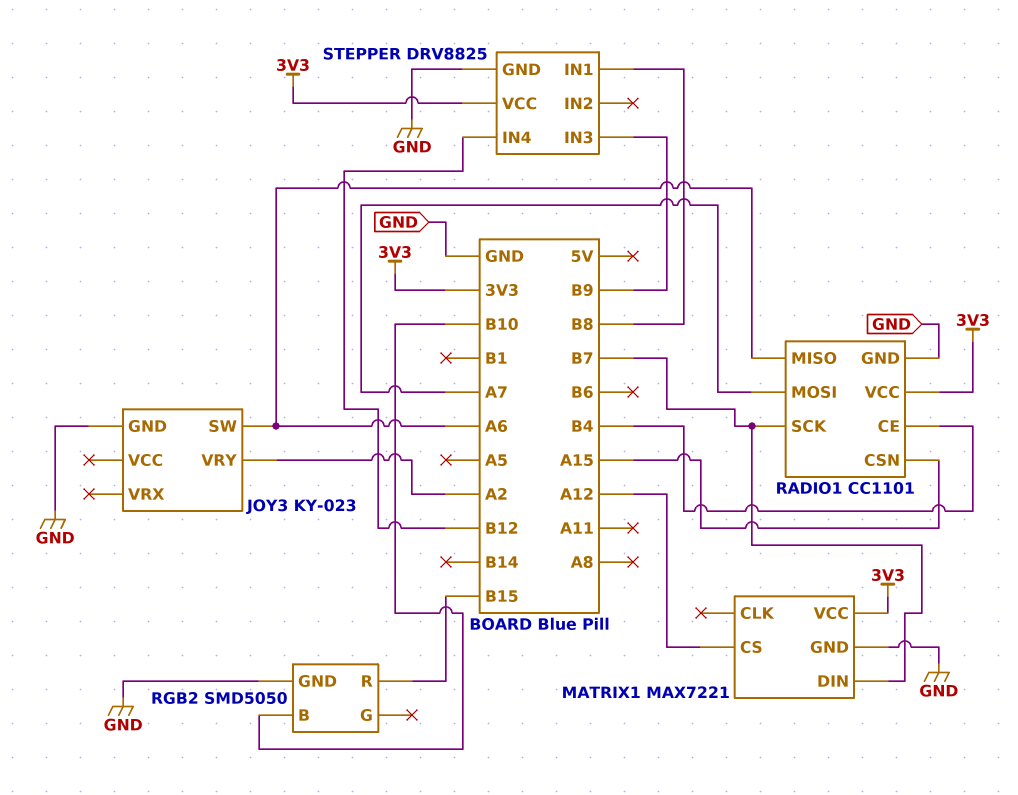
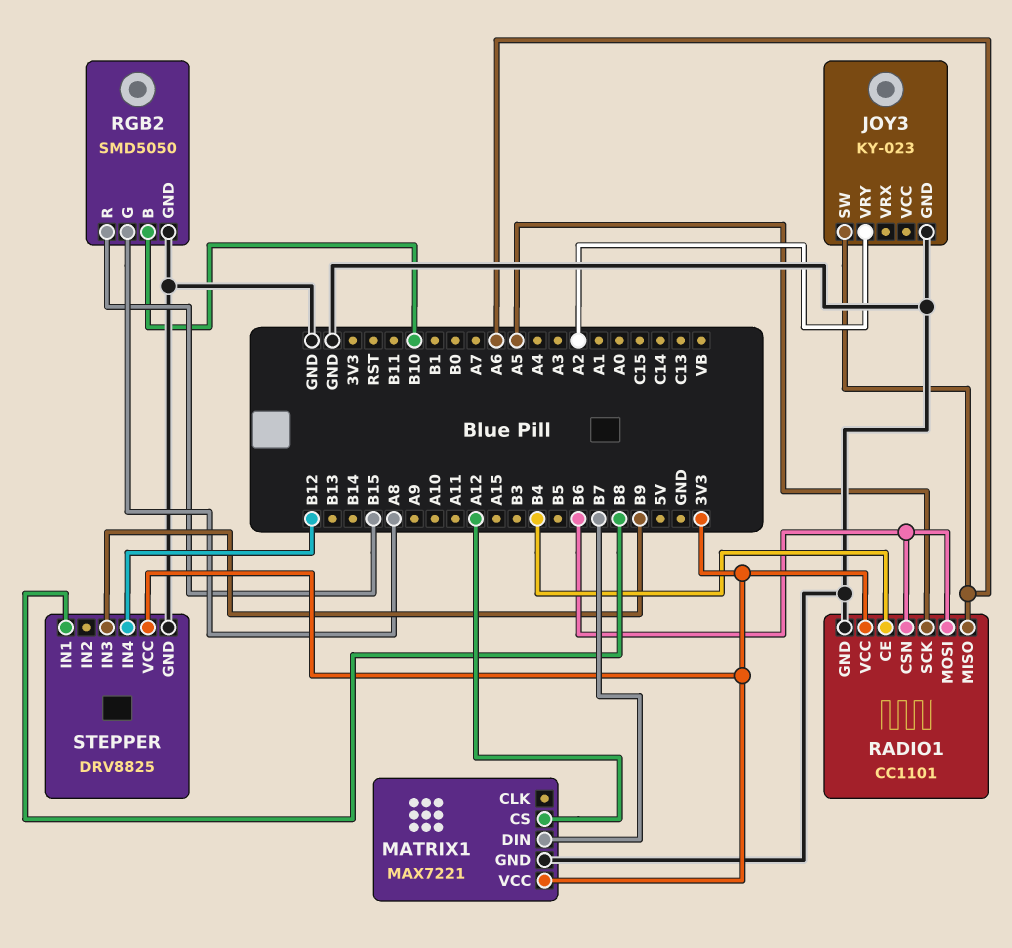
RADIO1 pin CSN: A15 -> B6
RADIO1 pin MOSI: A7 -> B6
RADIO1 pin SCK: B7 -> A5
RGB2 pin G: none -> A8

